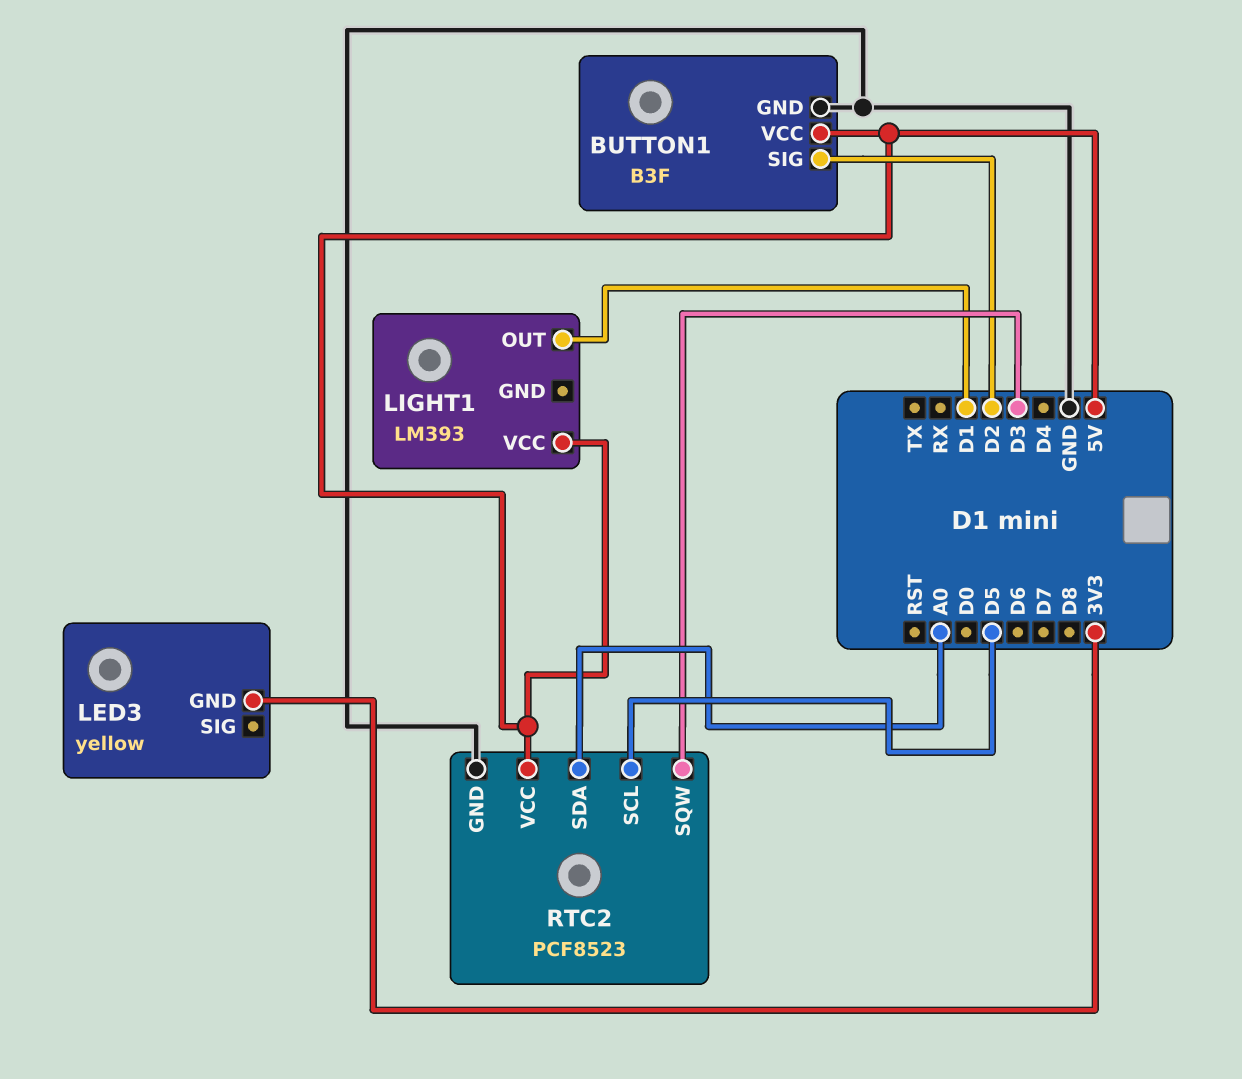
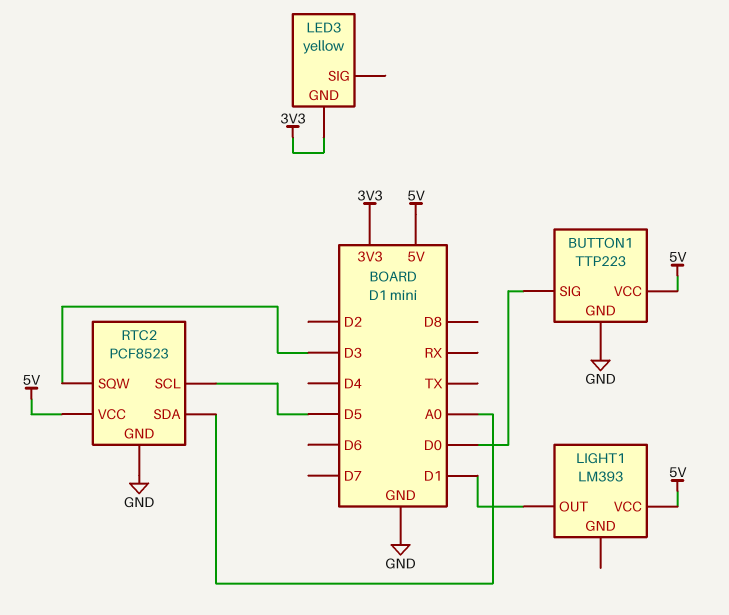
BUTTON1: B3F -> TTP223
BUTTON1 pin SIG: D2 -> D0

